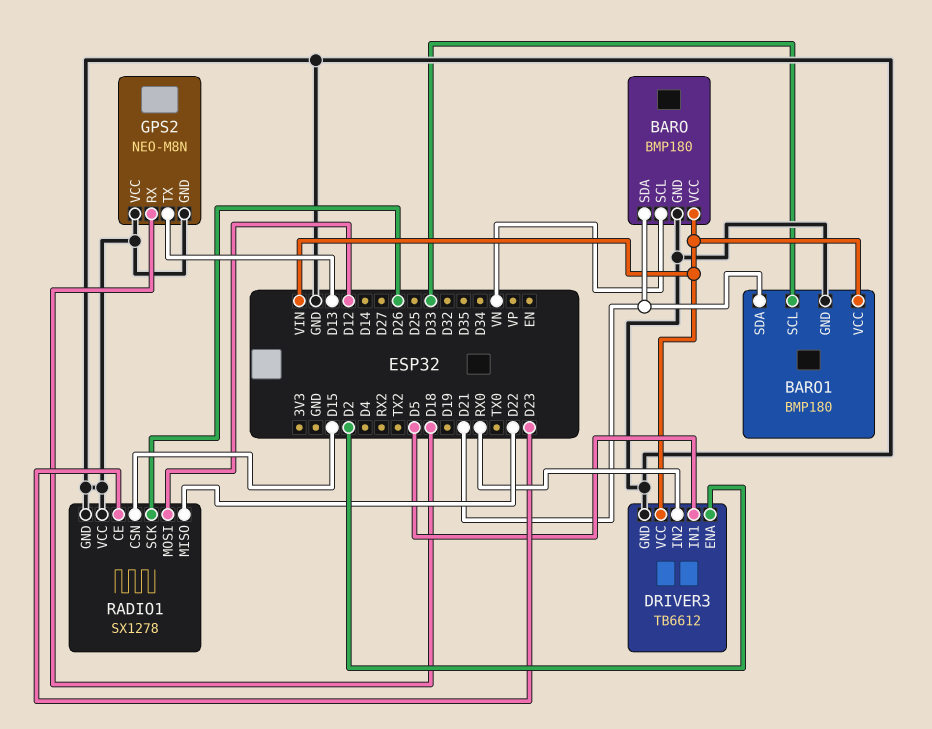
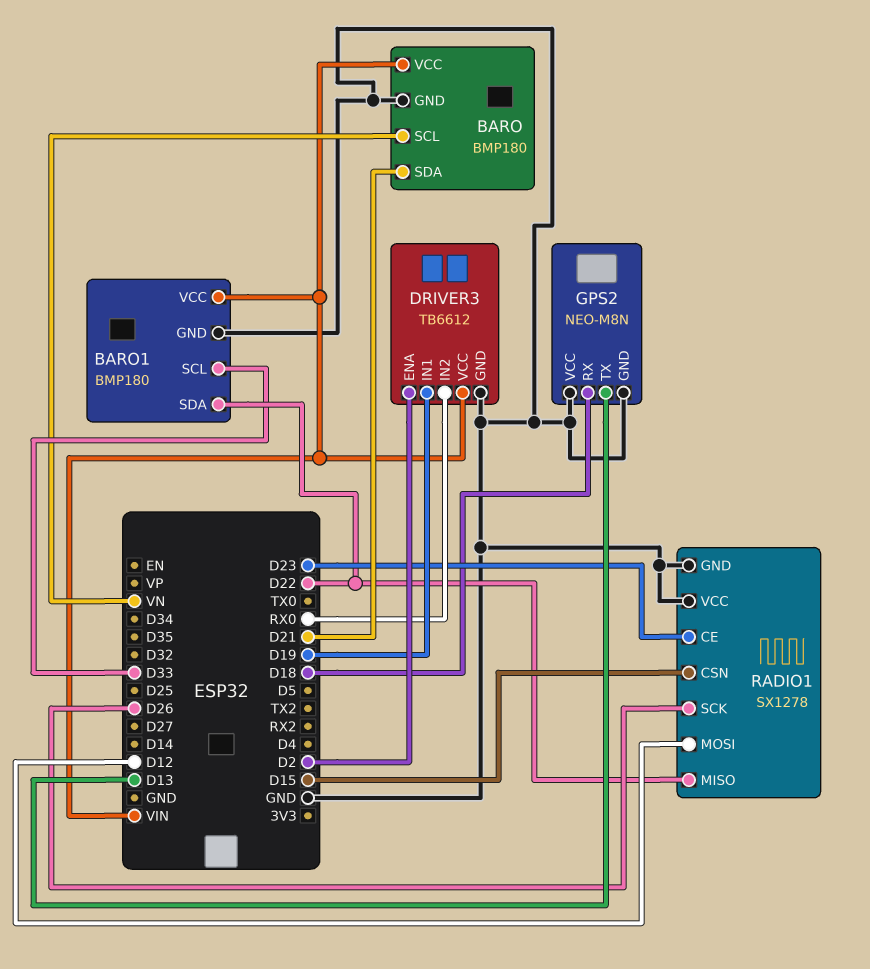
BARO1 pin SDA: D21 -> D22
DRIVER3 pin IN1: D5 -> D19

